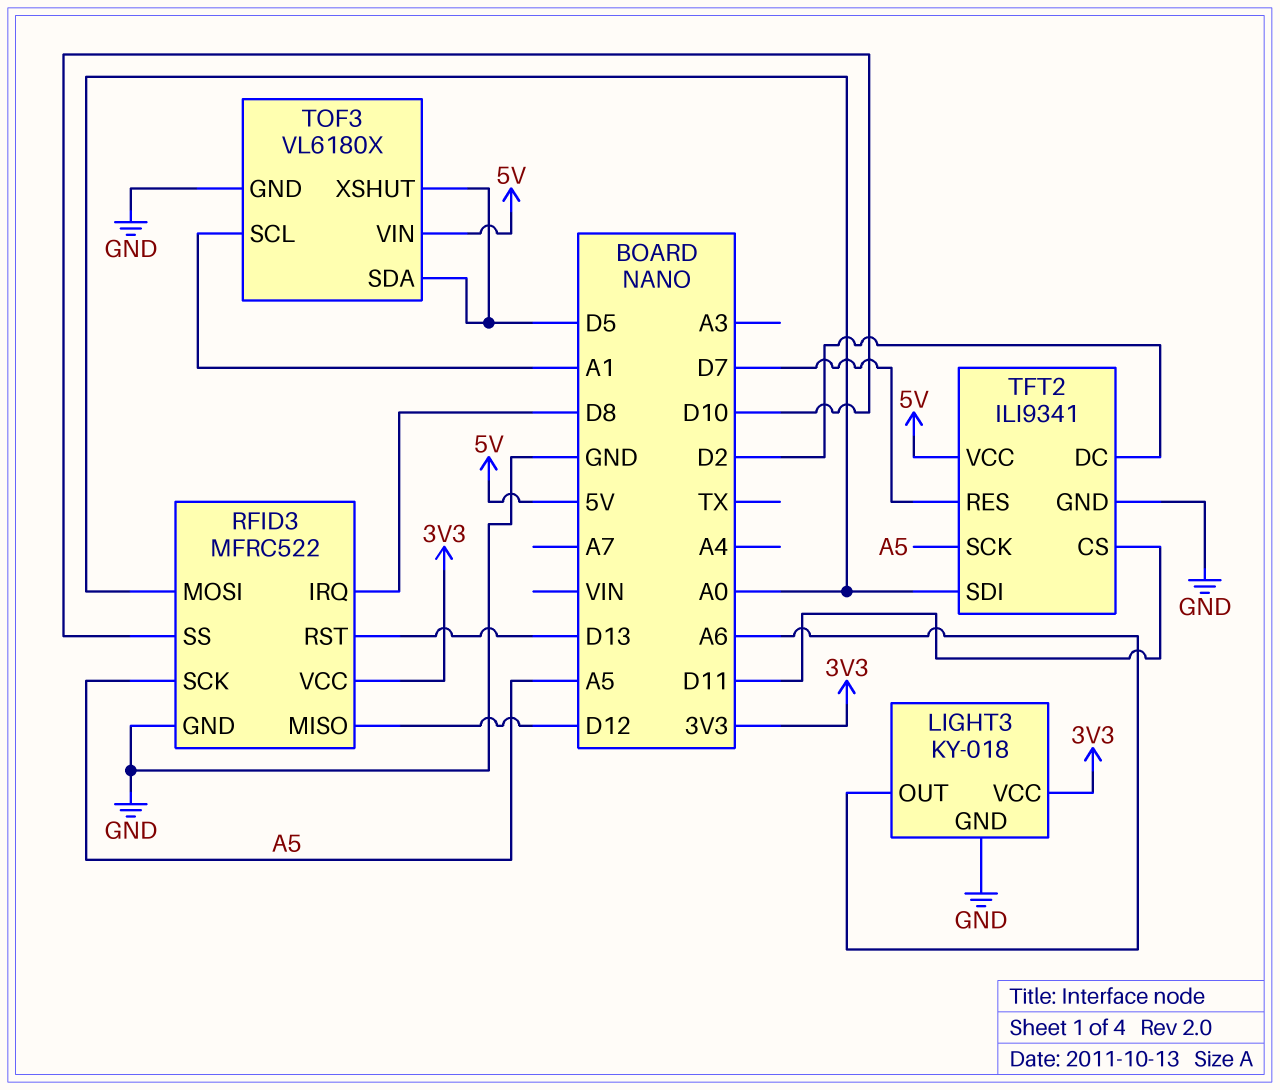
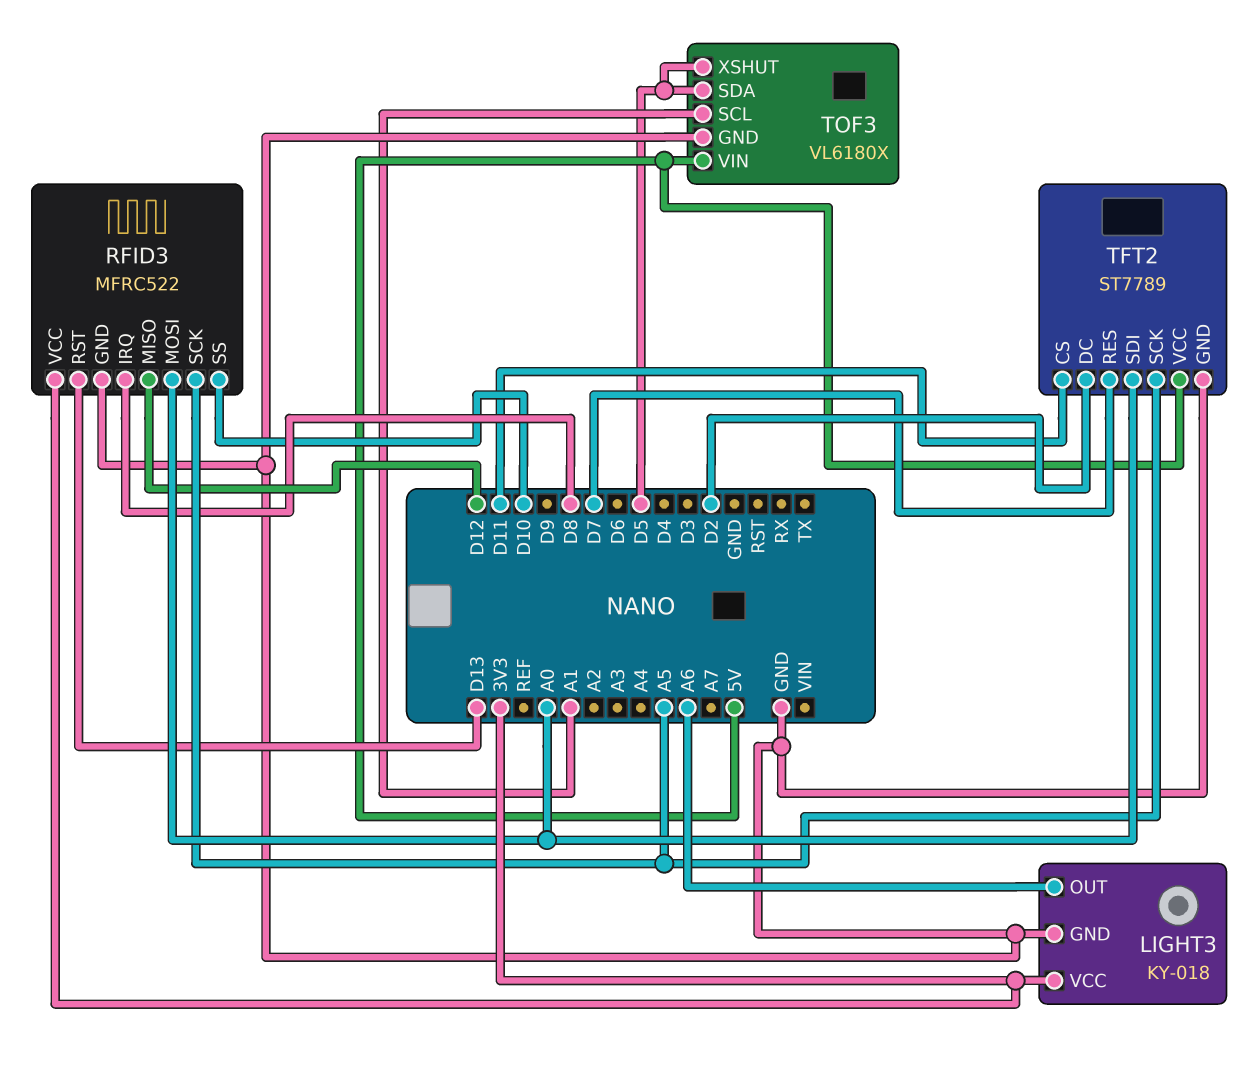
TFT2: ILI9341 -> ST7789

